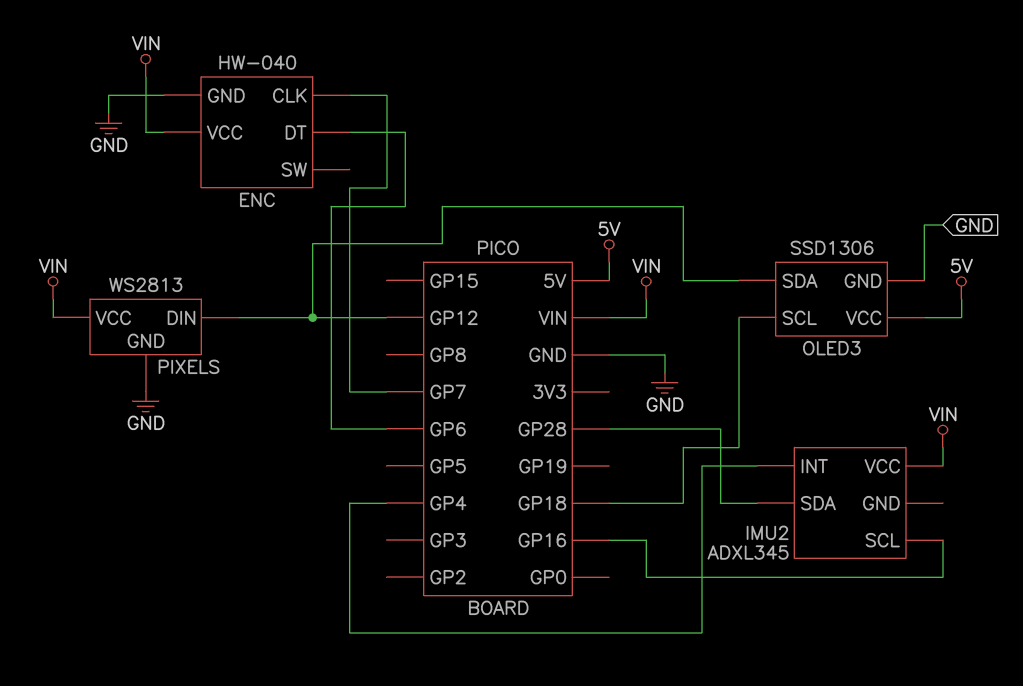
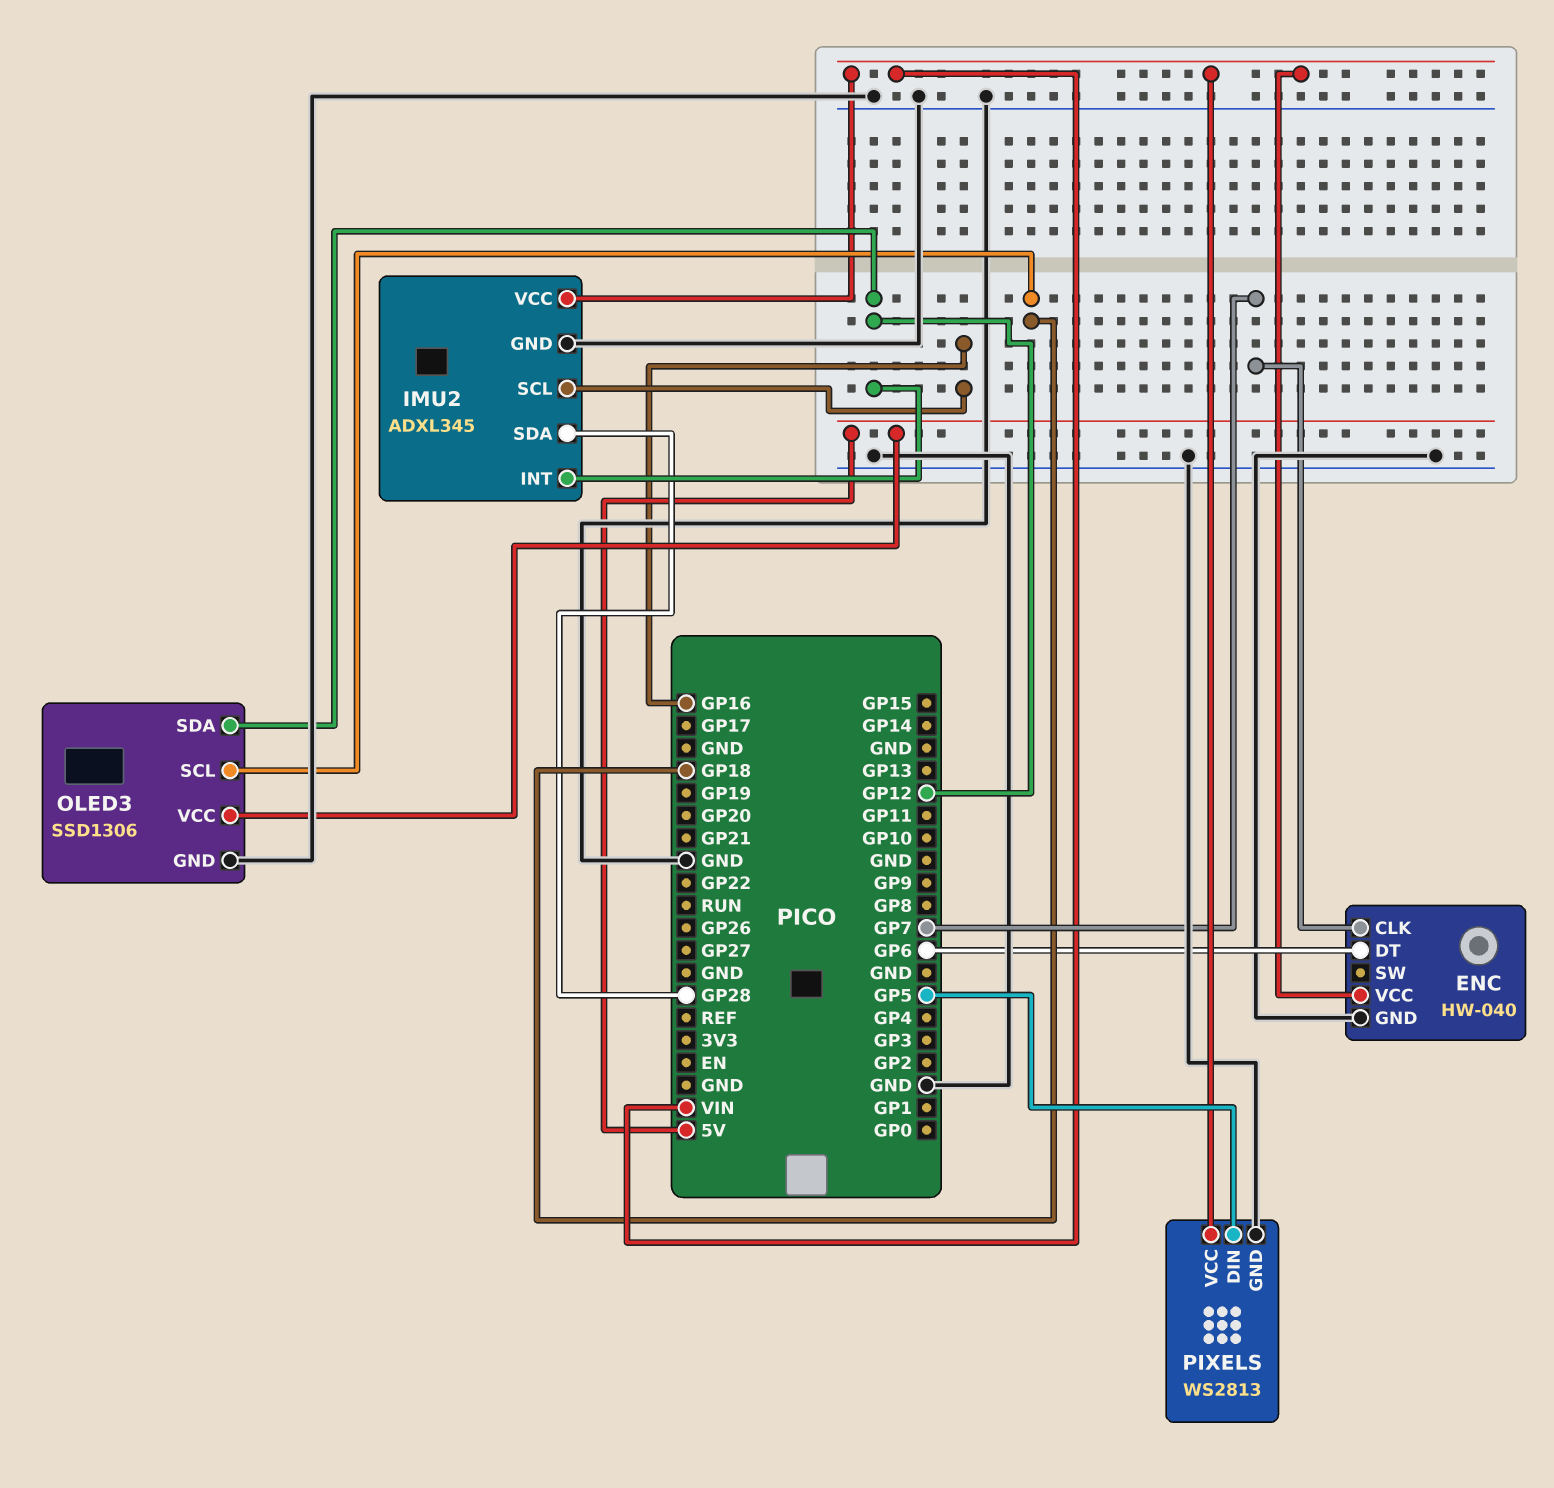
IMU2 pin GND: none -> GND
IMU2 pin INT: GP4 -> GP12
PIXELS pin DIN: GP12 -> GP5

